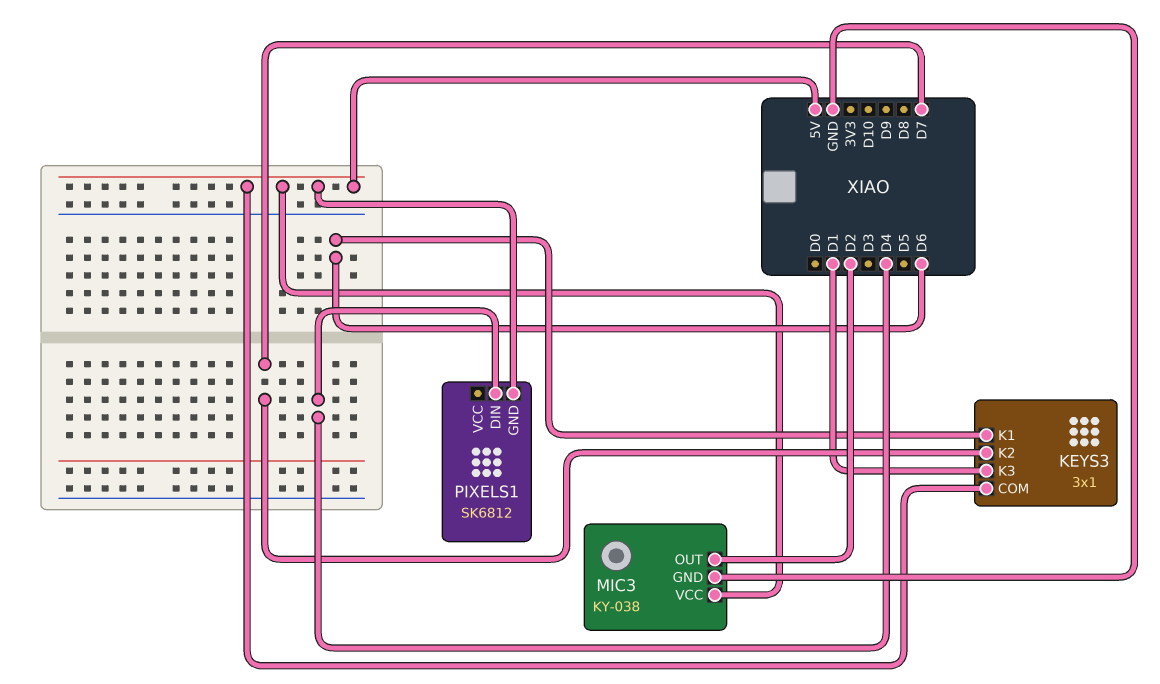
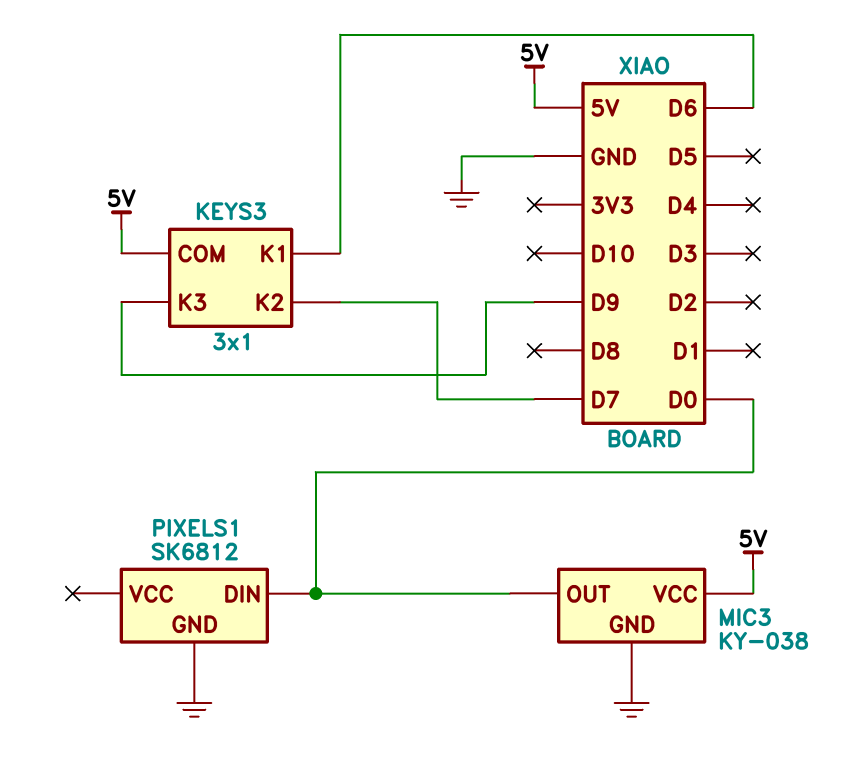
KEYS3 pin K3: D1 -> D9
MIC3 pin OUT: D2 -> D0
PIXELS1 pin DIN: D4 -> D0
PIXELS1 pin GND: 5V -> GND

